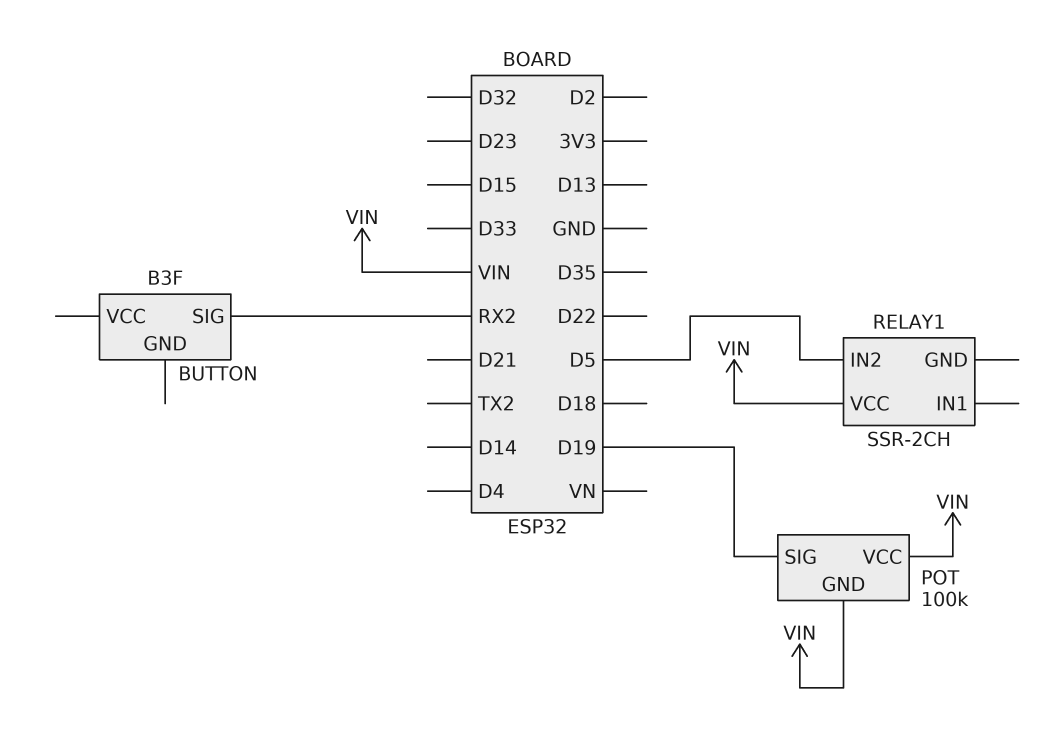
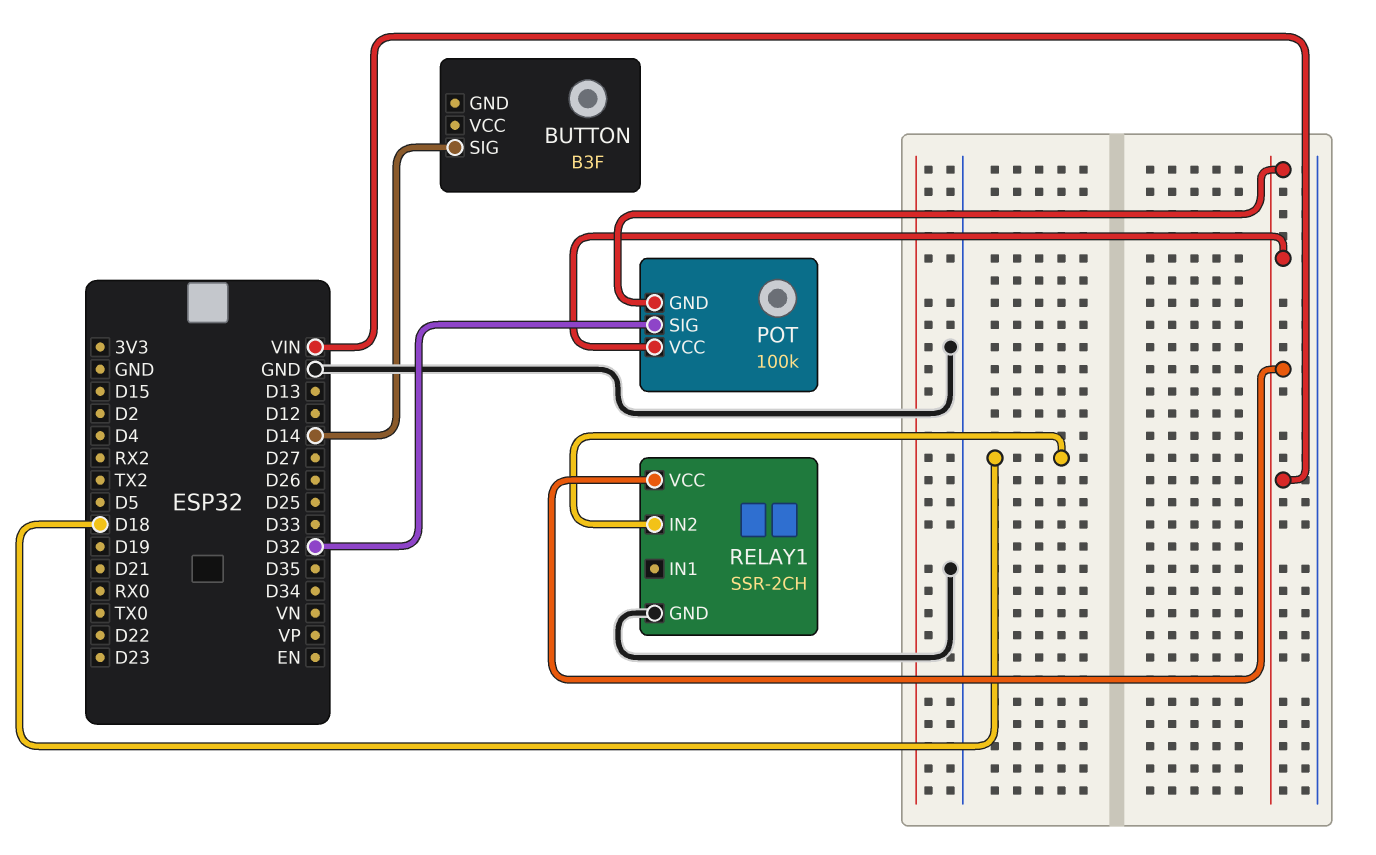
BUTTON pin SIG: RX2 -> D14
POT pin SIG: D19 -> D32
RELAY1 pin GND: none -> GND
RELAY1 pin IN2: D5 -> D18

